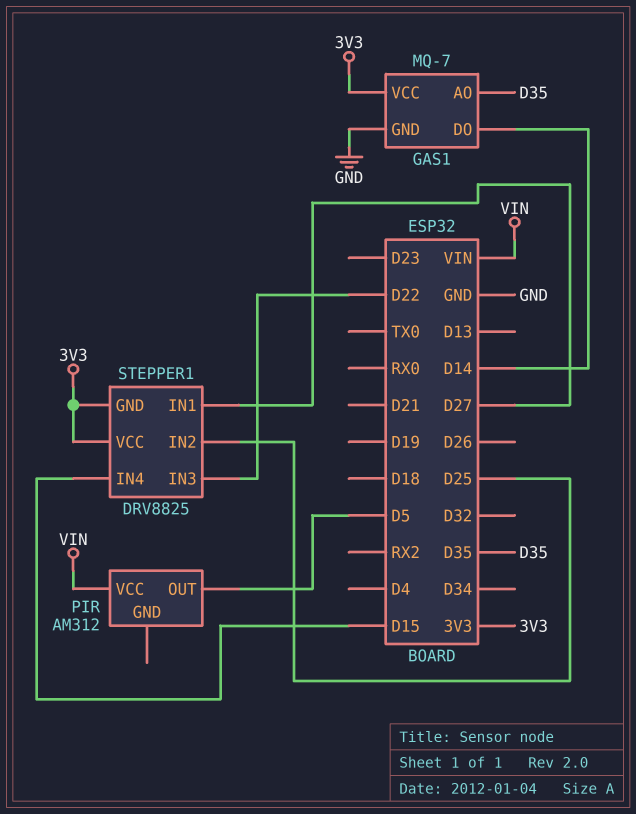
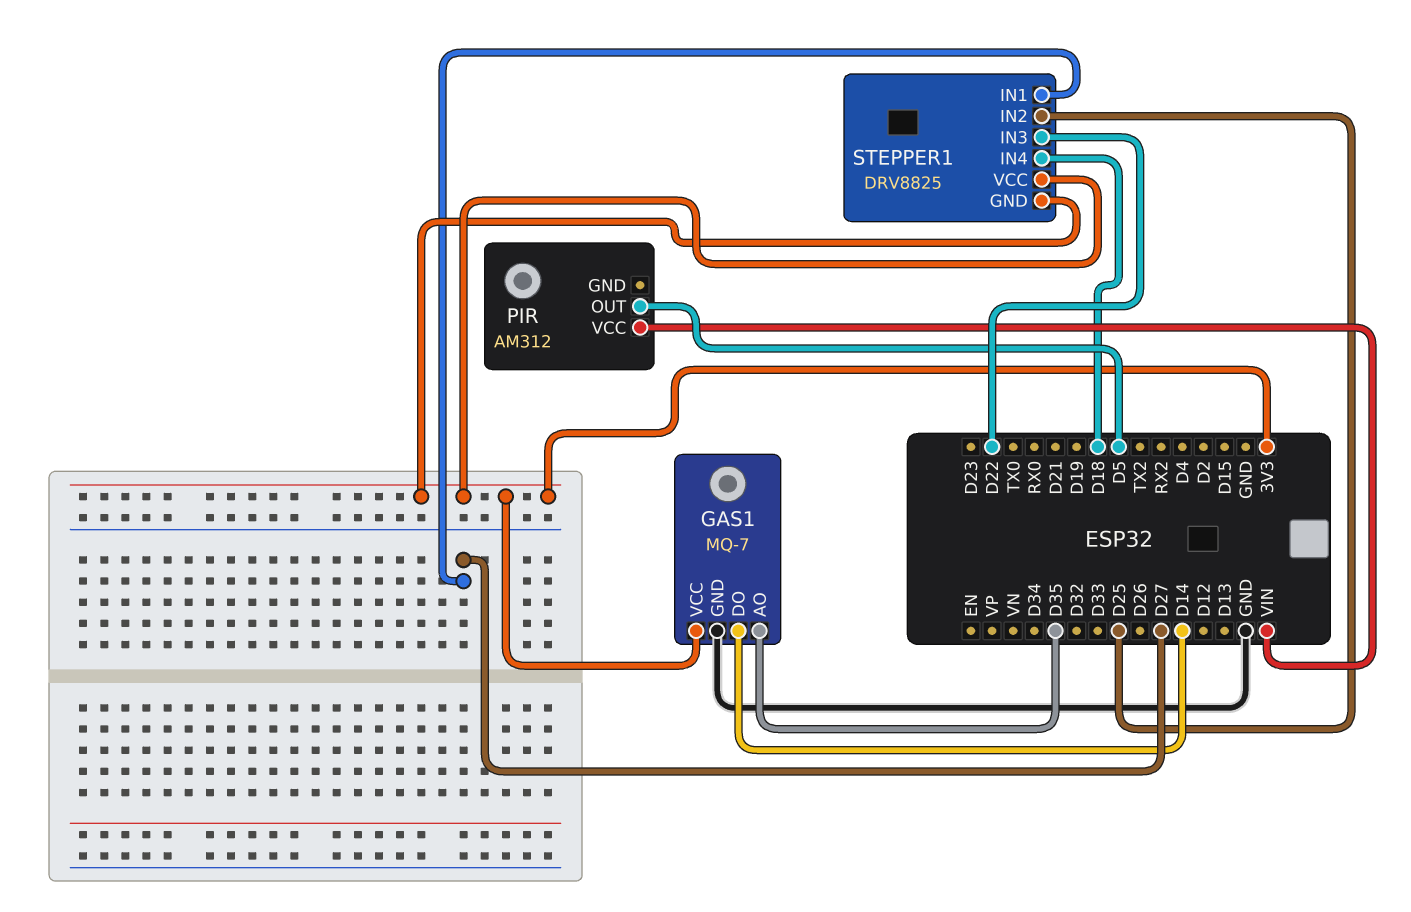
STEPPER1 pin IN4: D15 -> D18

